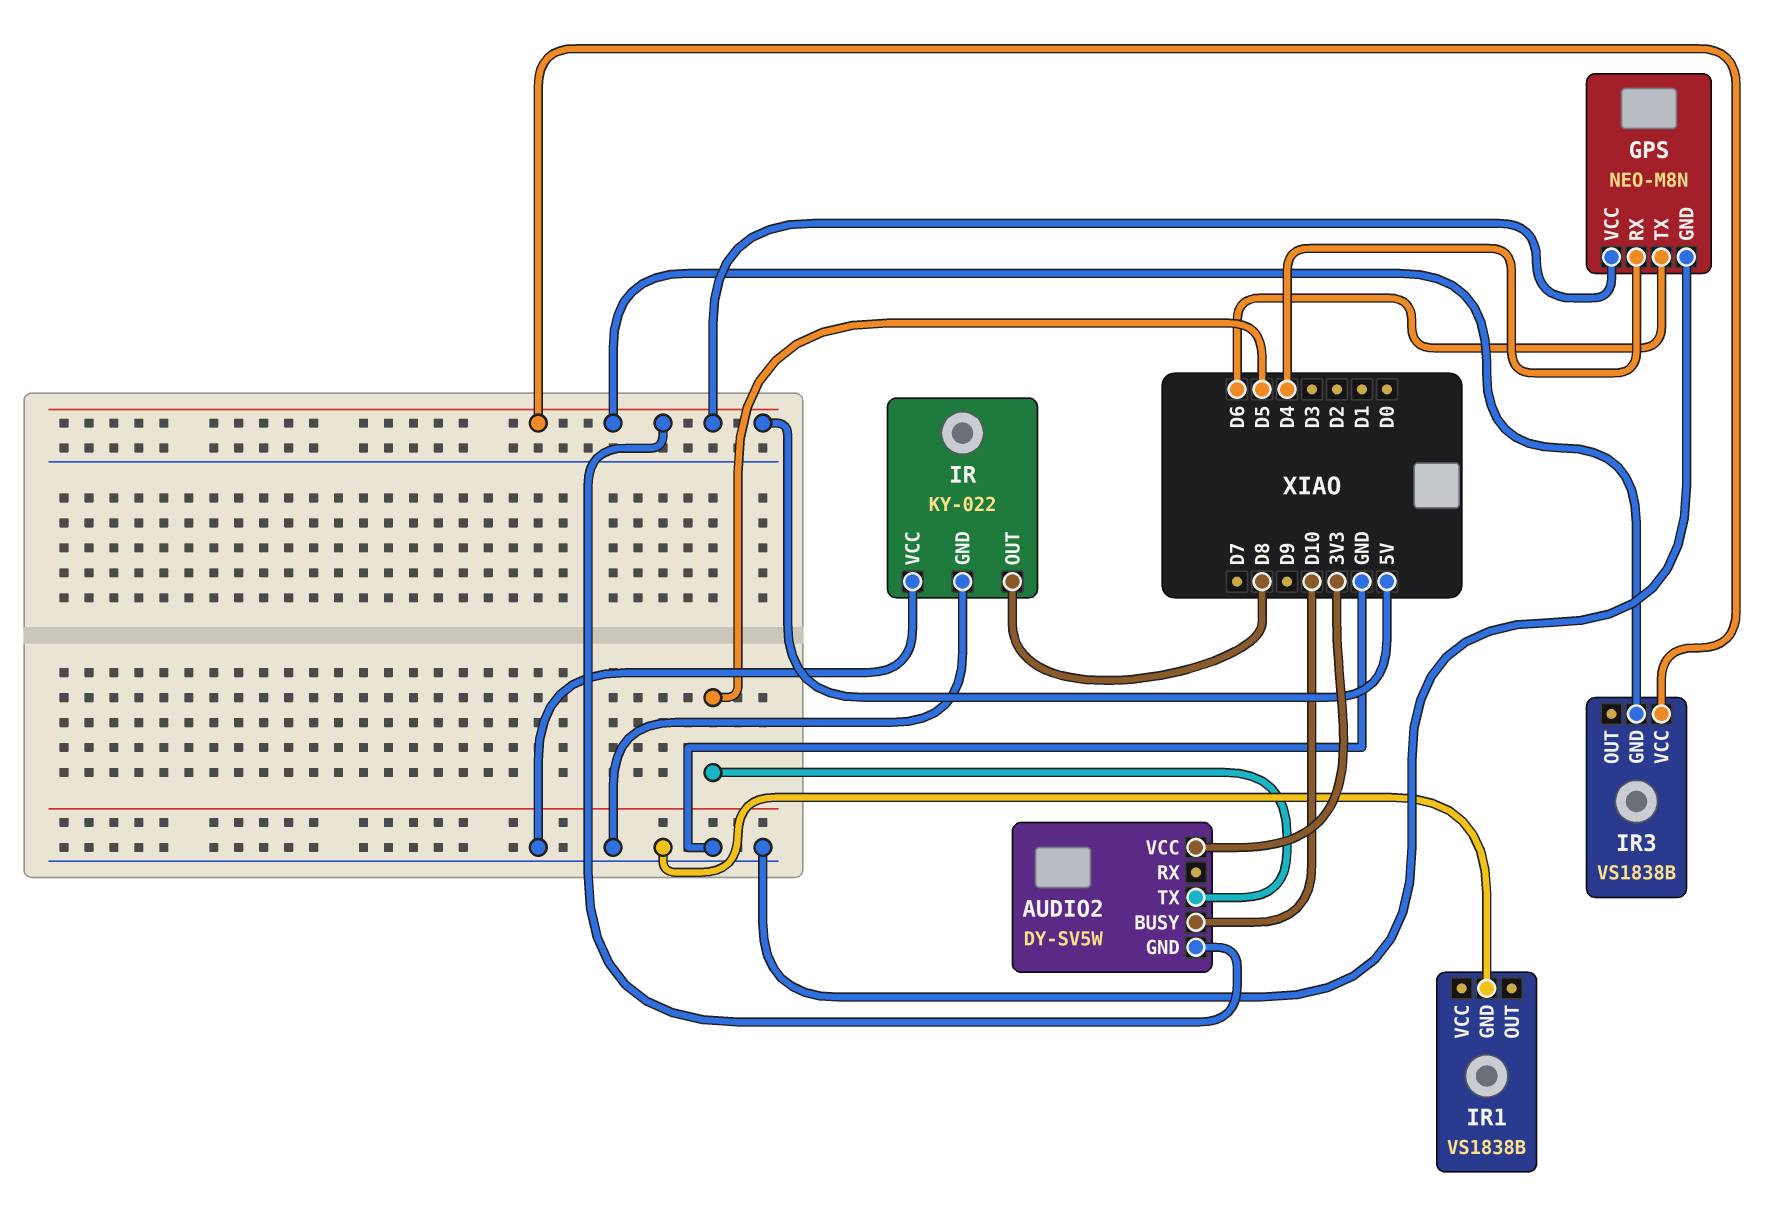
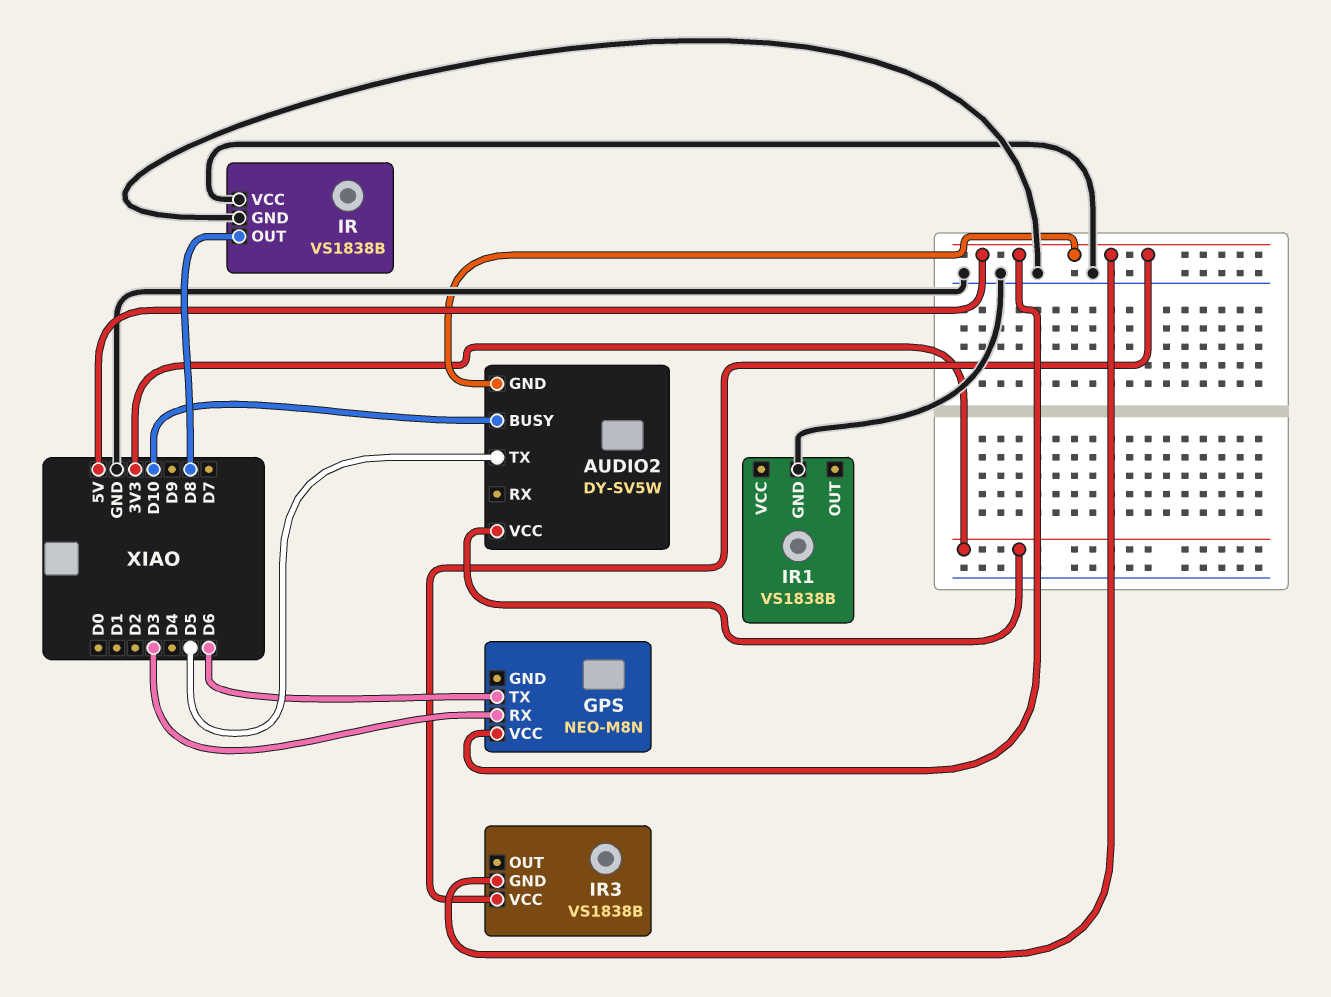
GPS pin GND: GND -> none
GPS pin RX: D4 -> D3
IR: KY-022 -> VS1838B

